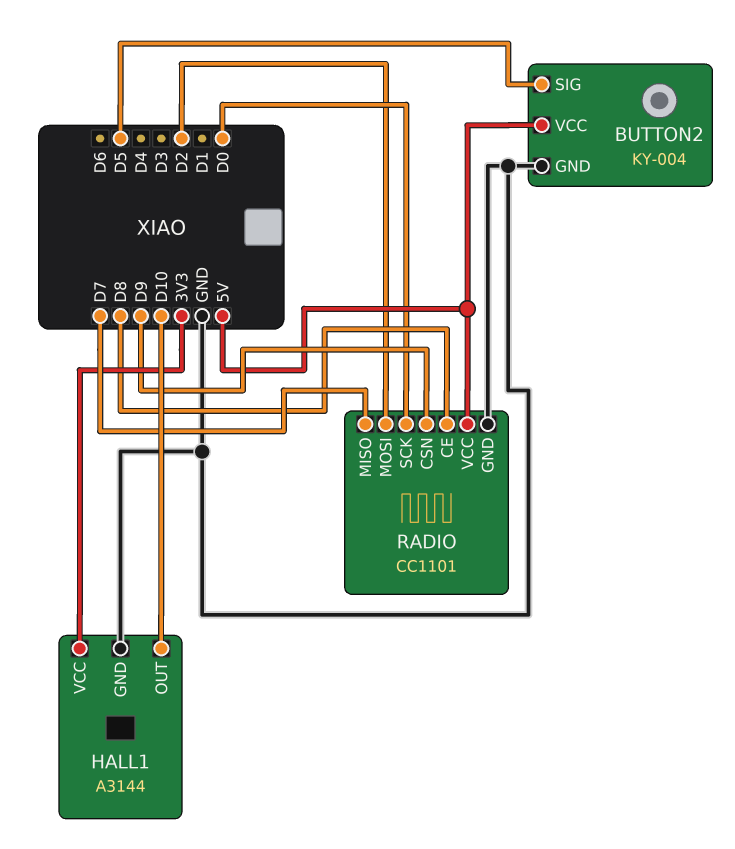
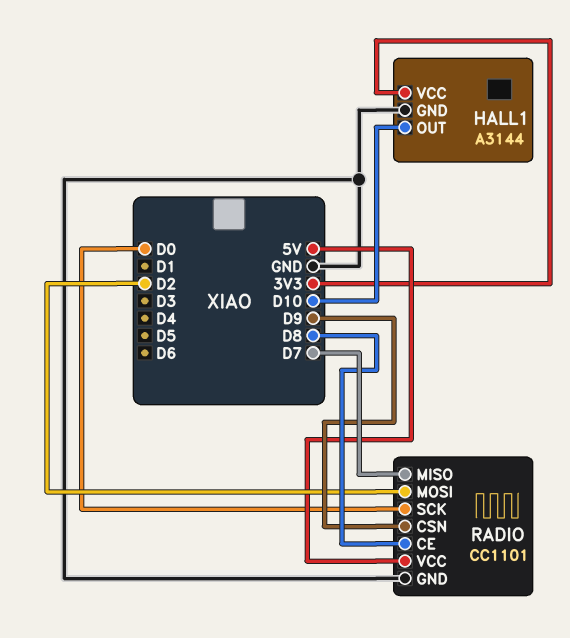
BUTTON2: KY-004 -> none
BUTTON2 pin GND: GND -> none
BUTTON2 pin SIG: D5 -> none
BUTTON2 pin VCC: 5V -> none

